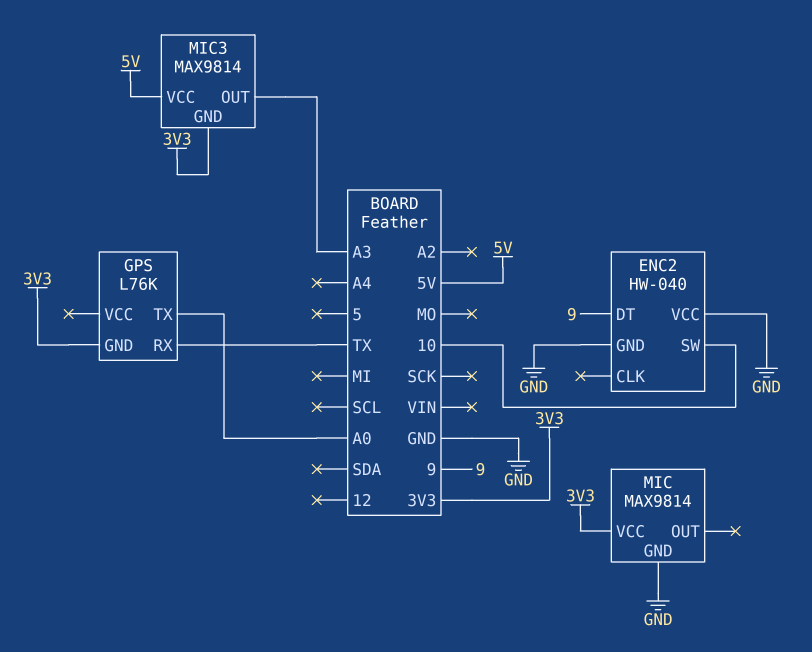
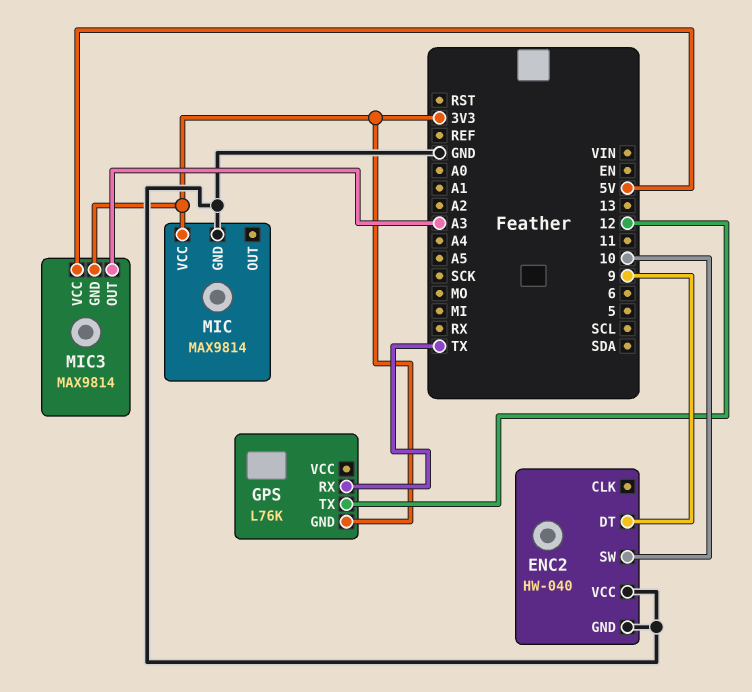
GPS pin TX: A0 -> 12

